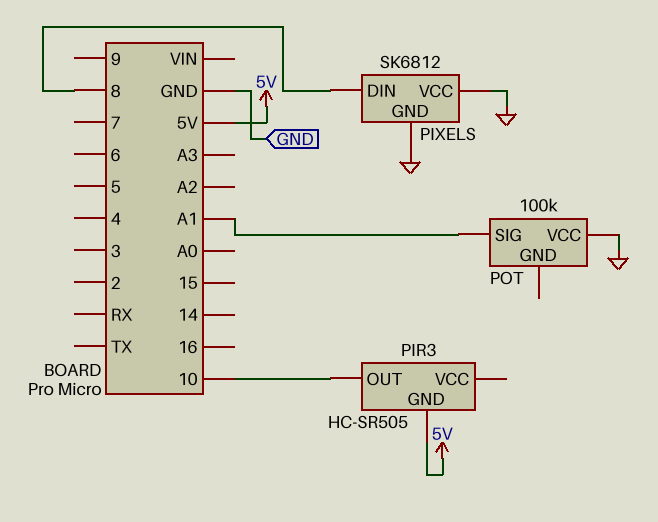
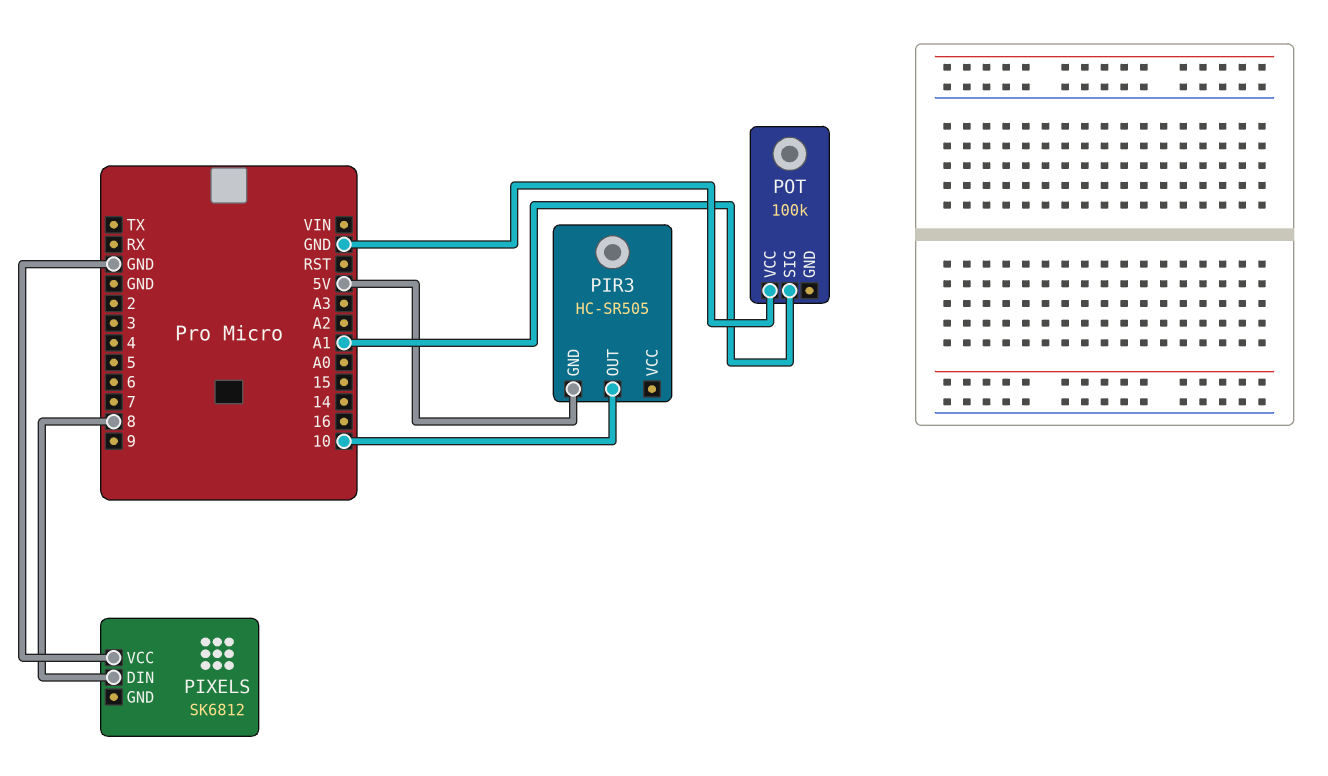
PIXELS pin GND: GND -> none

